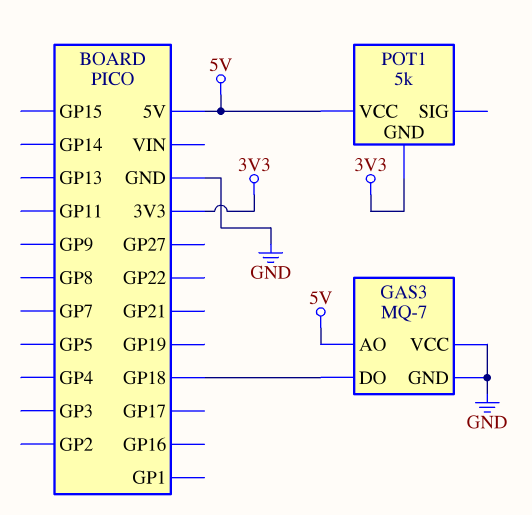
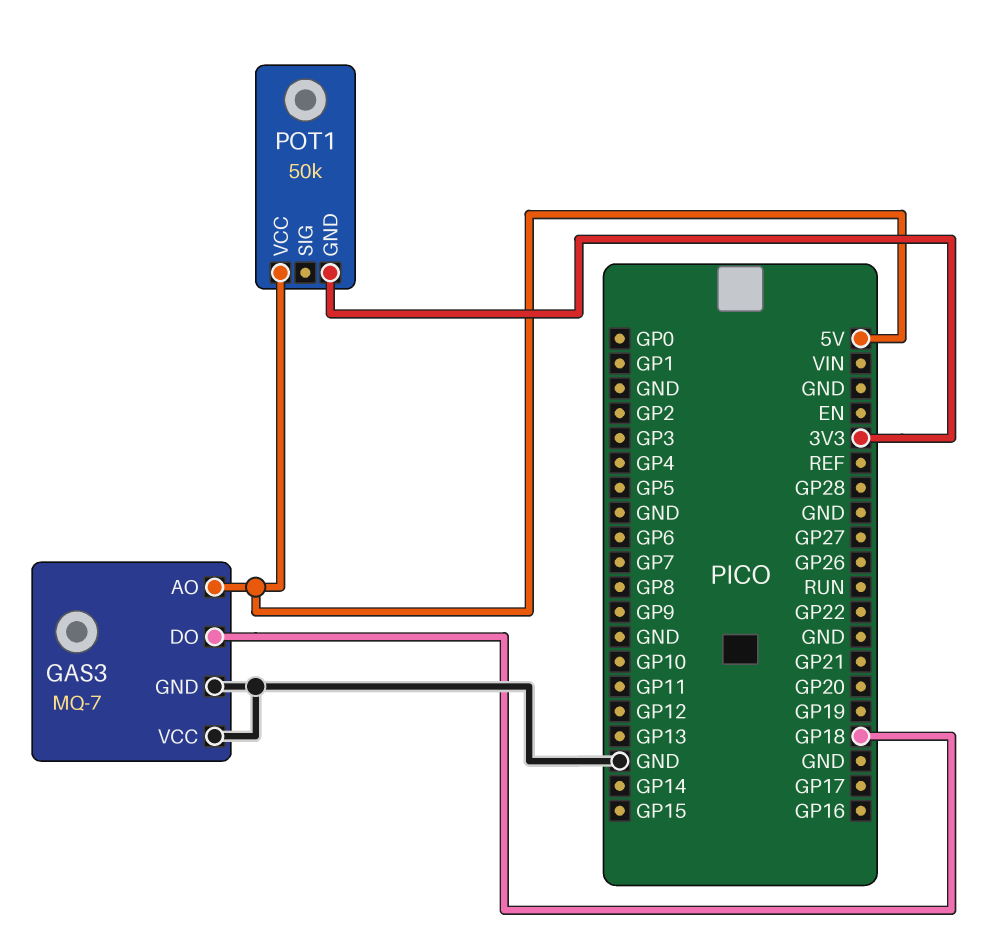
POT1: 5k -> 50k

